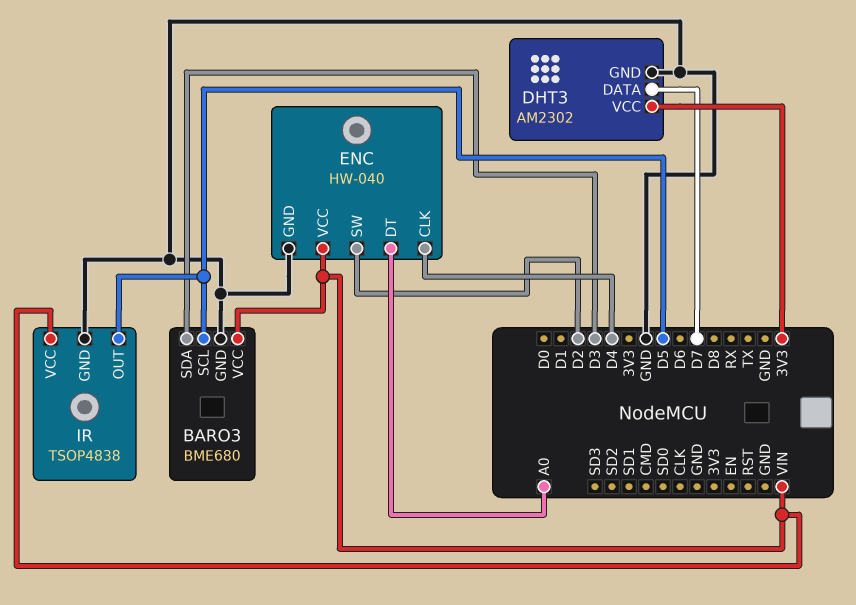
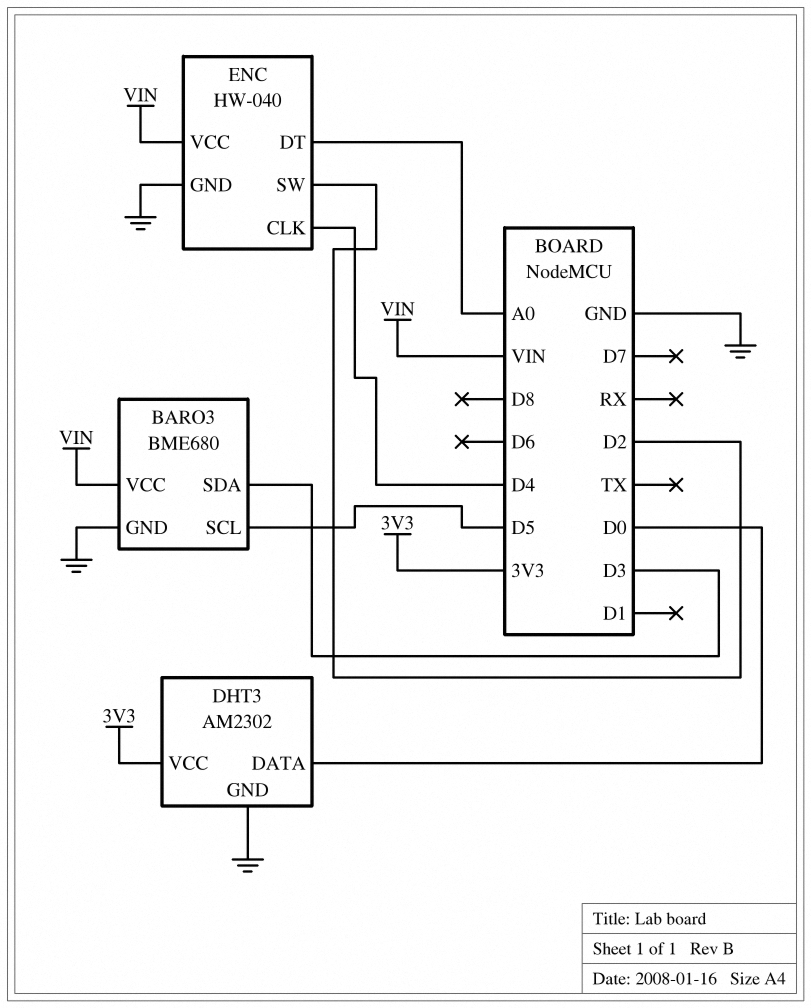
DHT3 pin DATA: D7 -> D0
IR: TSOP4838 -> none
IR pin GND: GND -> none
IR pin OUT: D5 -> none
IR pin VCC: VIN -> none

